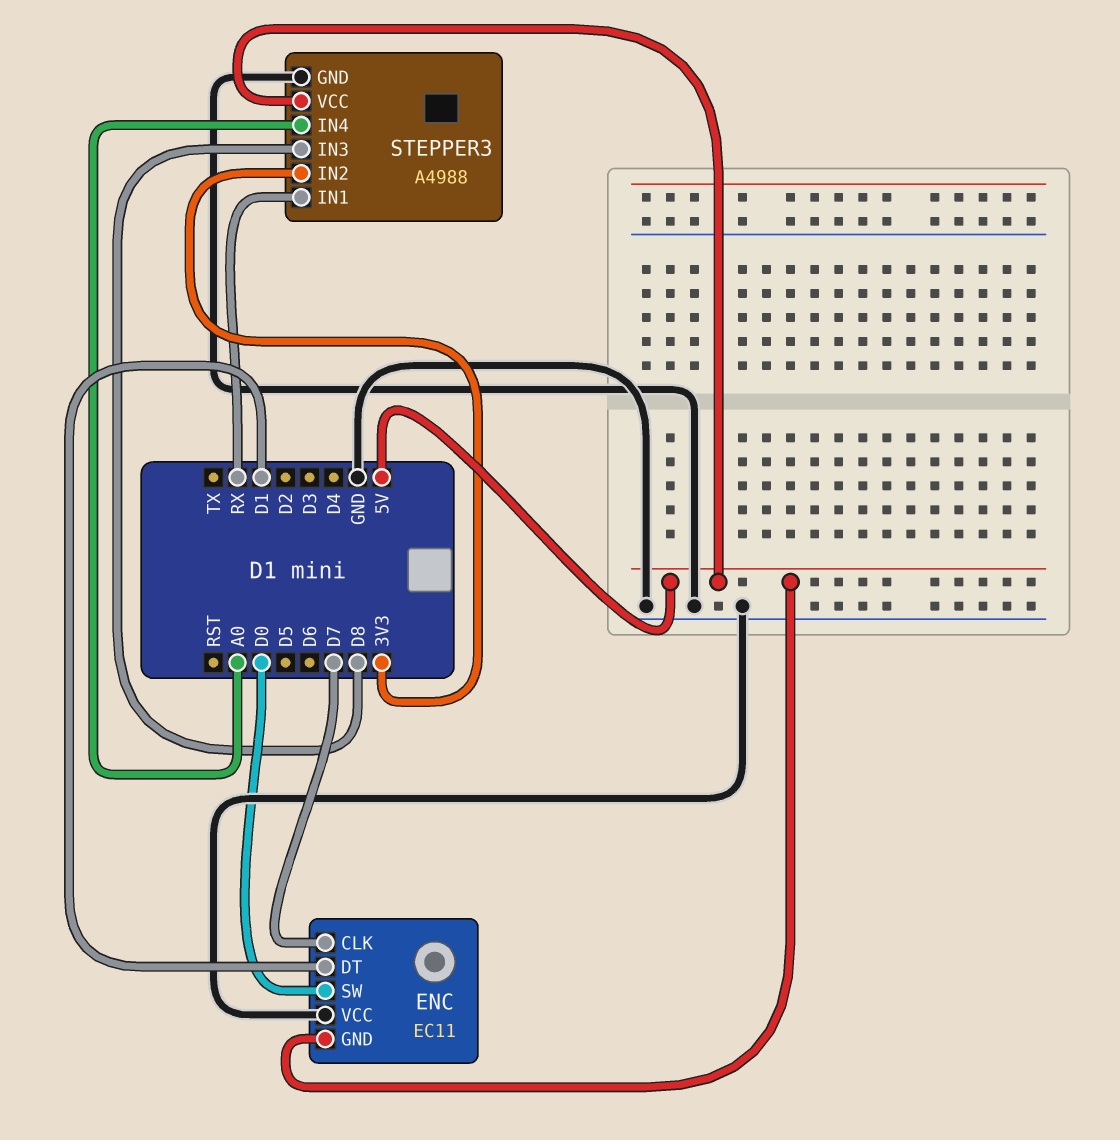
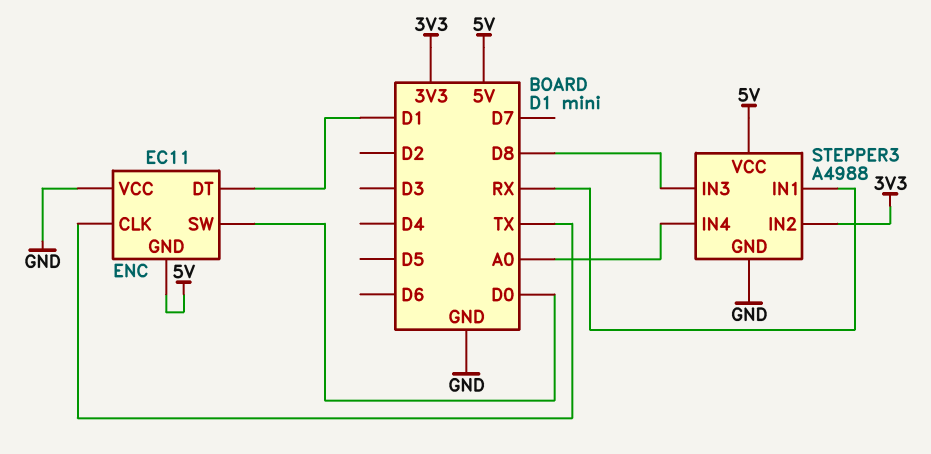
ENC pin CLK: D7 -> TX

